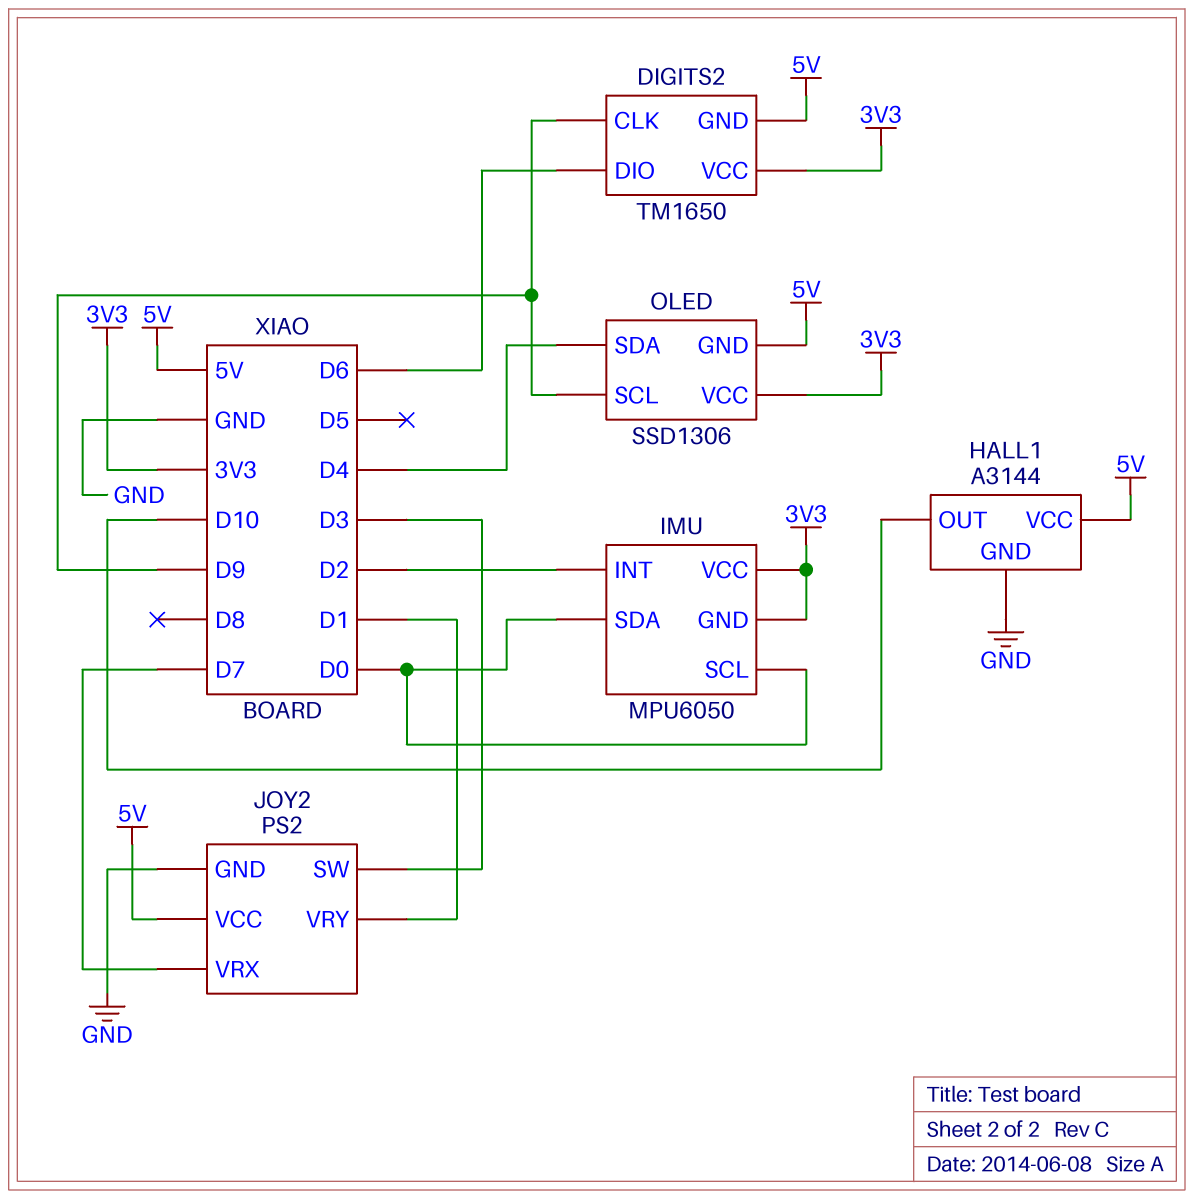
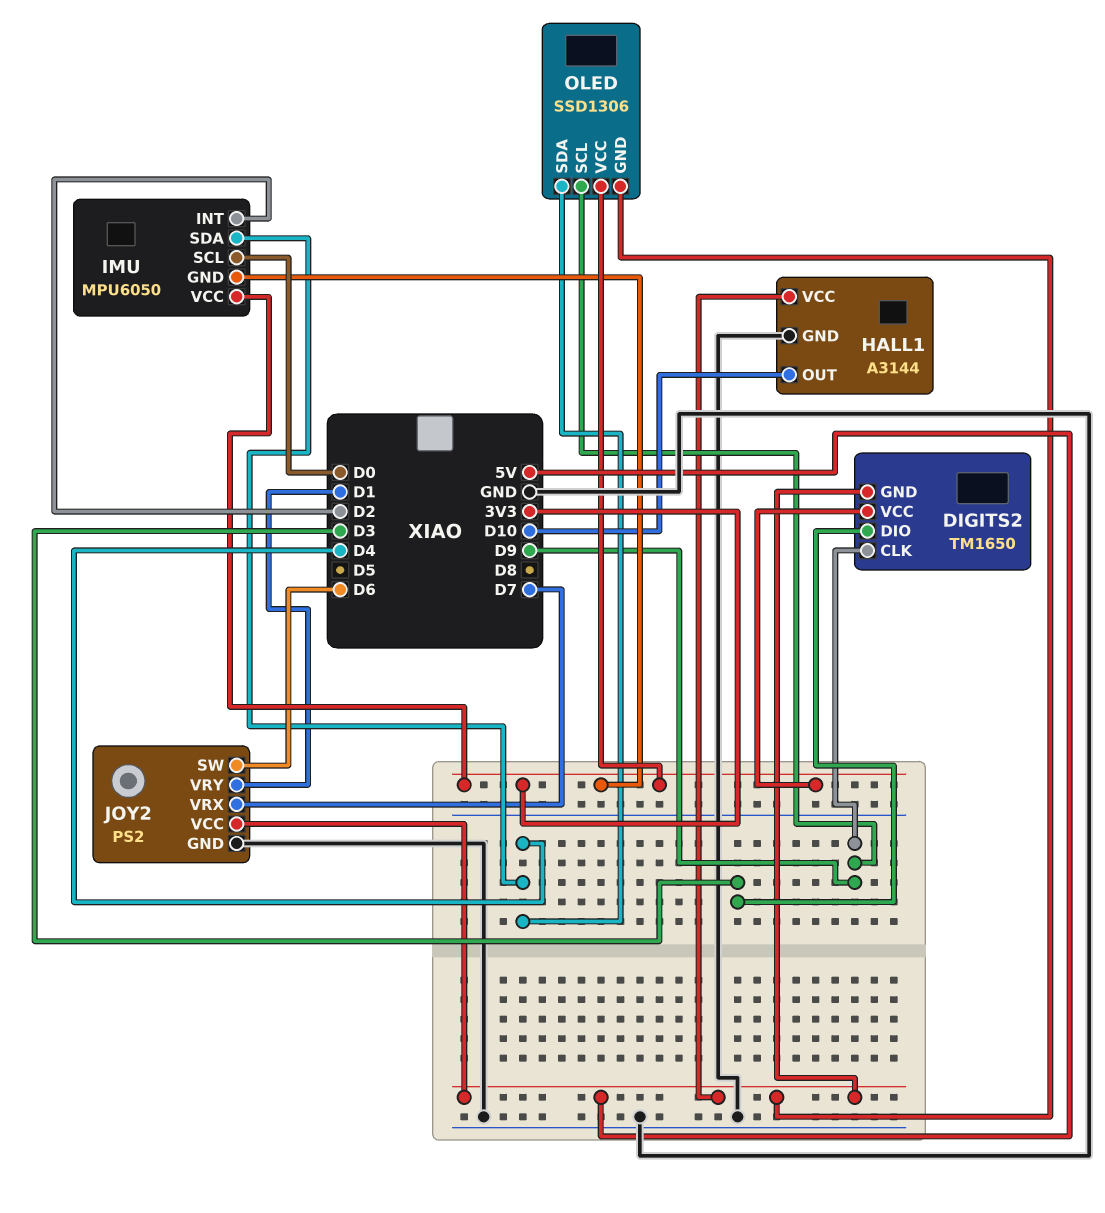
DIGITS2 pin DIO: D6 -> D3
IMU pin SDA: D0 -> D4
JOY2 pin SW: D3 -> D6

